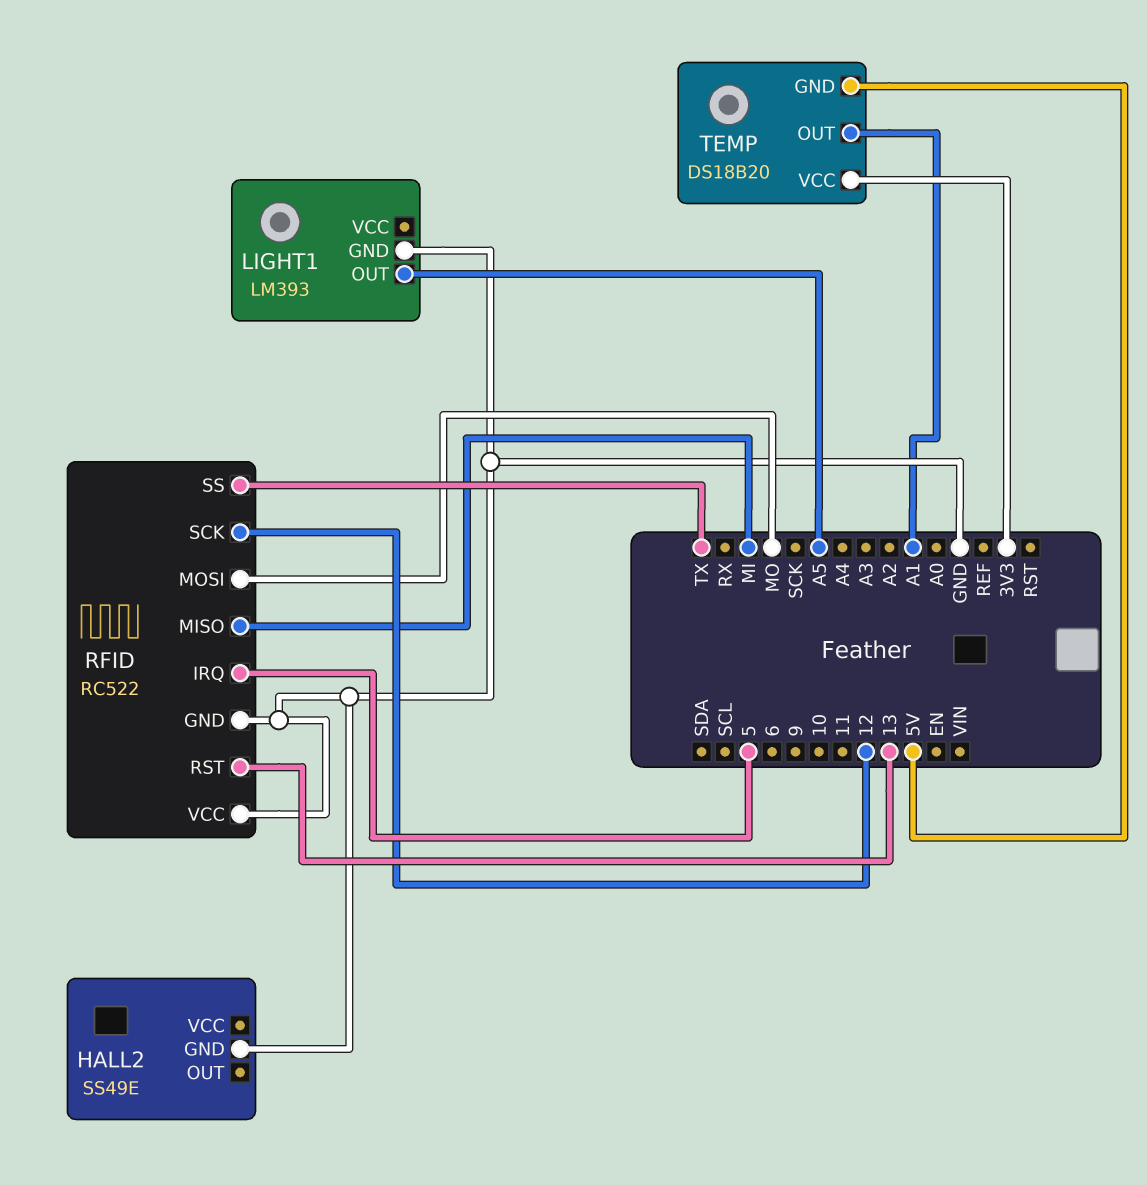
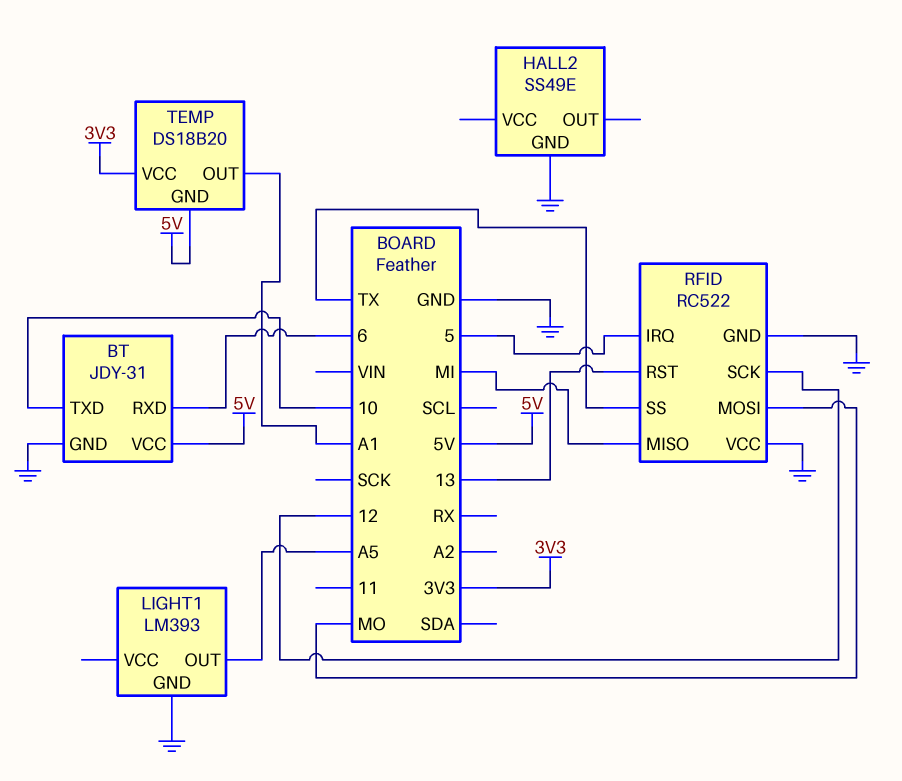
BT: none -> JDY-31
BT pin GND: none -> GND
BT pin RXD: none -> 6
BT pin TXD: none -> 10
BT pin VCC: none -> 5V

